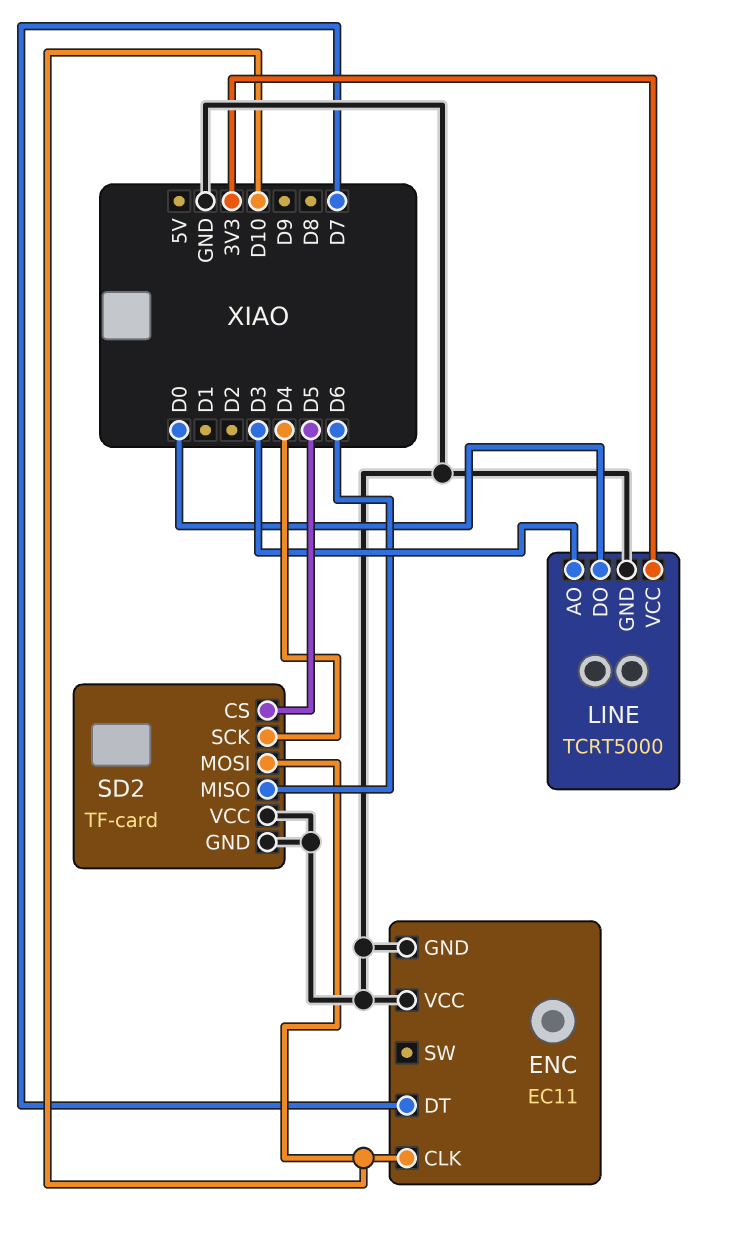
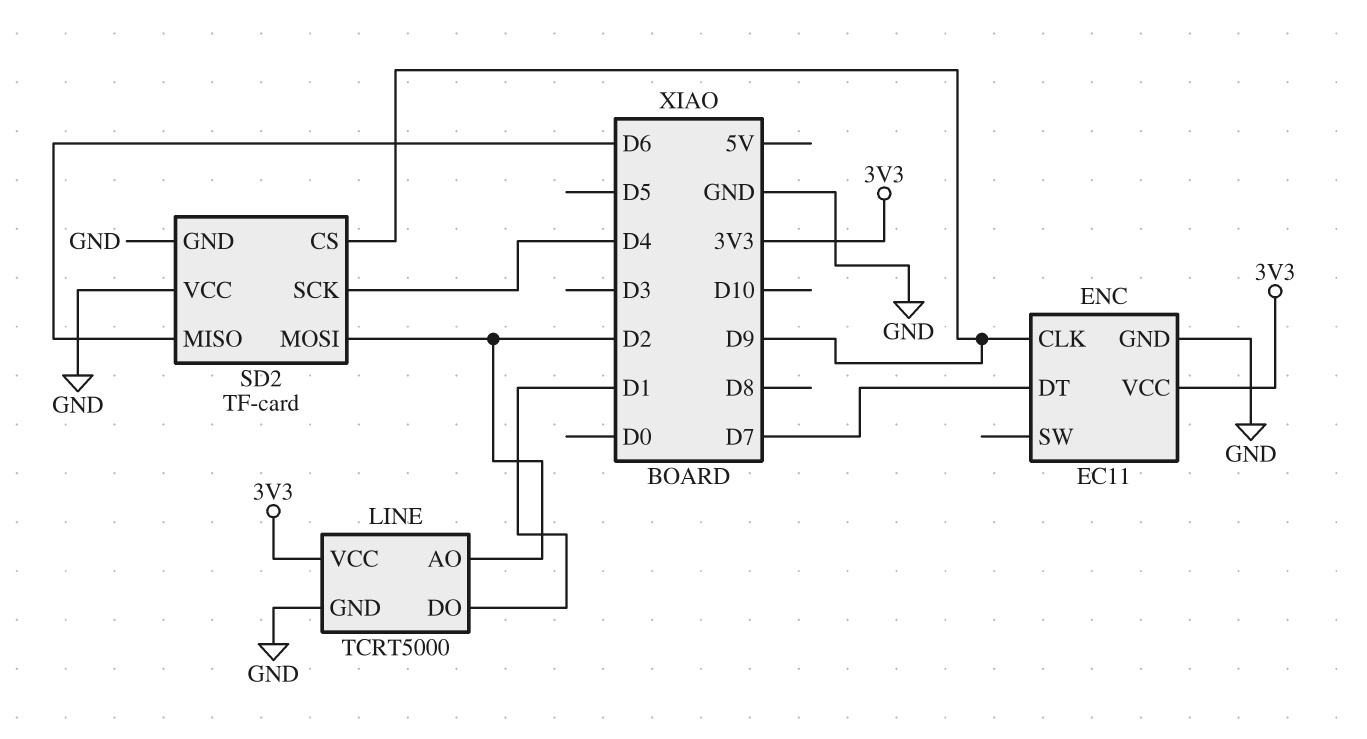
ENC pin CLK: D10 -> D9
ENC pin VCC: GND -> 3V3
LINE pin AO: D3 -> D2
LINE pin DO: D0 -> D1
SD2 pin CS: D5 -> D9
SD2 pin MOSI: D10 -> D2

